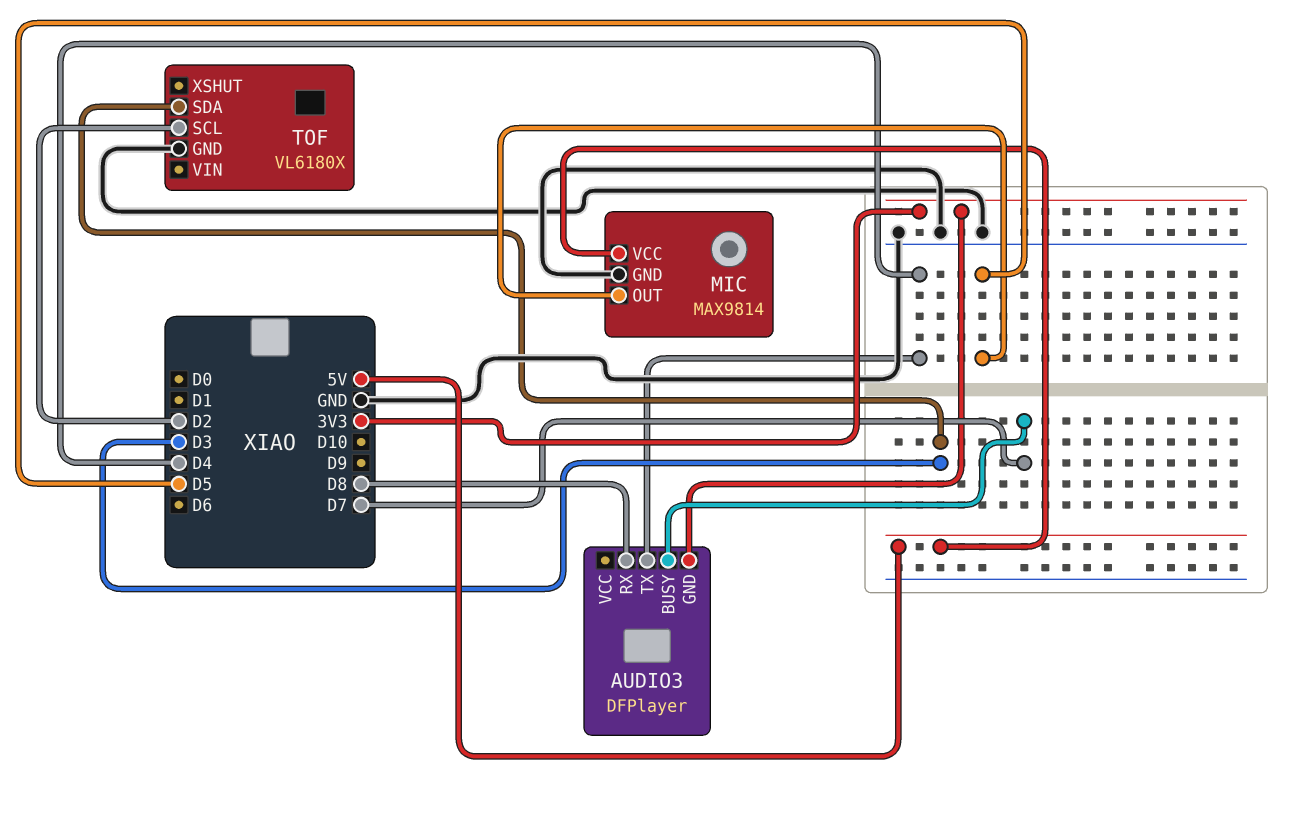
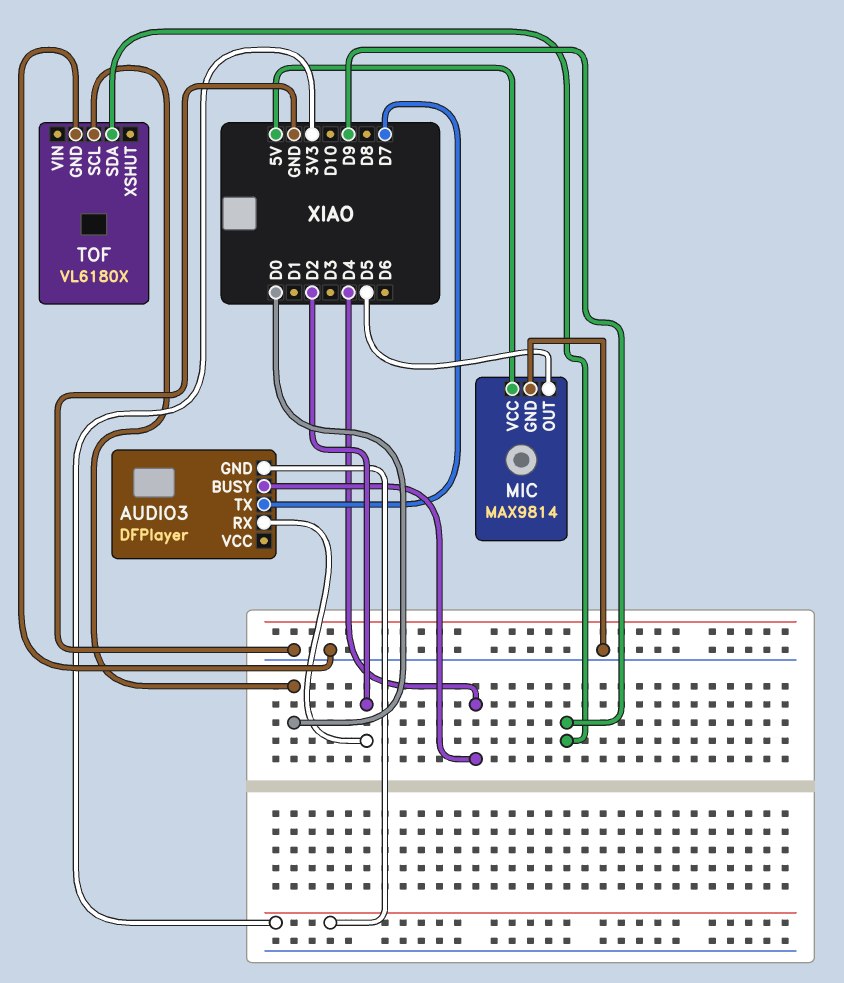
AUDIO3 pin BUSY: D7 -> D4
AUDIO3 pin RX: D8 -> D2
AUDIO3 pin TX: D4 -> D7
TOF pin SCL: D2 -> D0
TOF pin SDA: D3 -> D9

